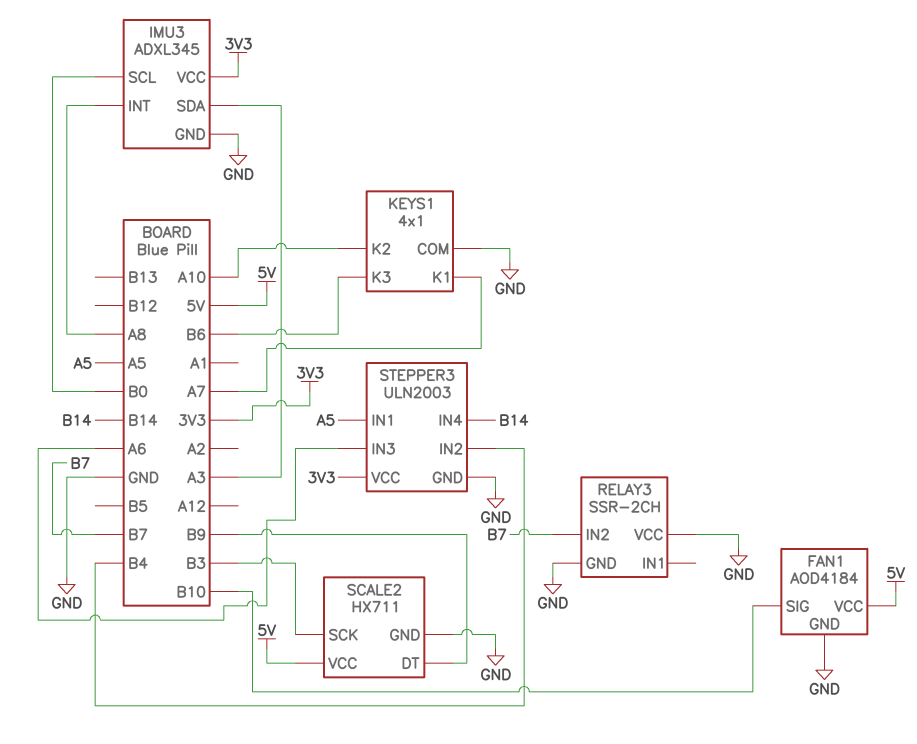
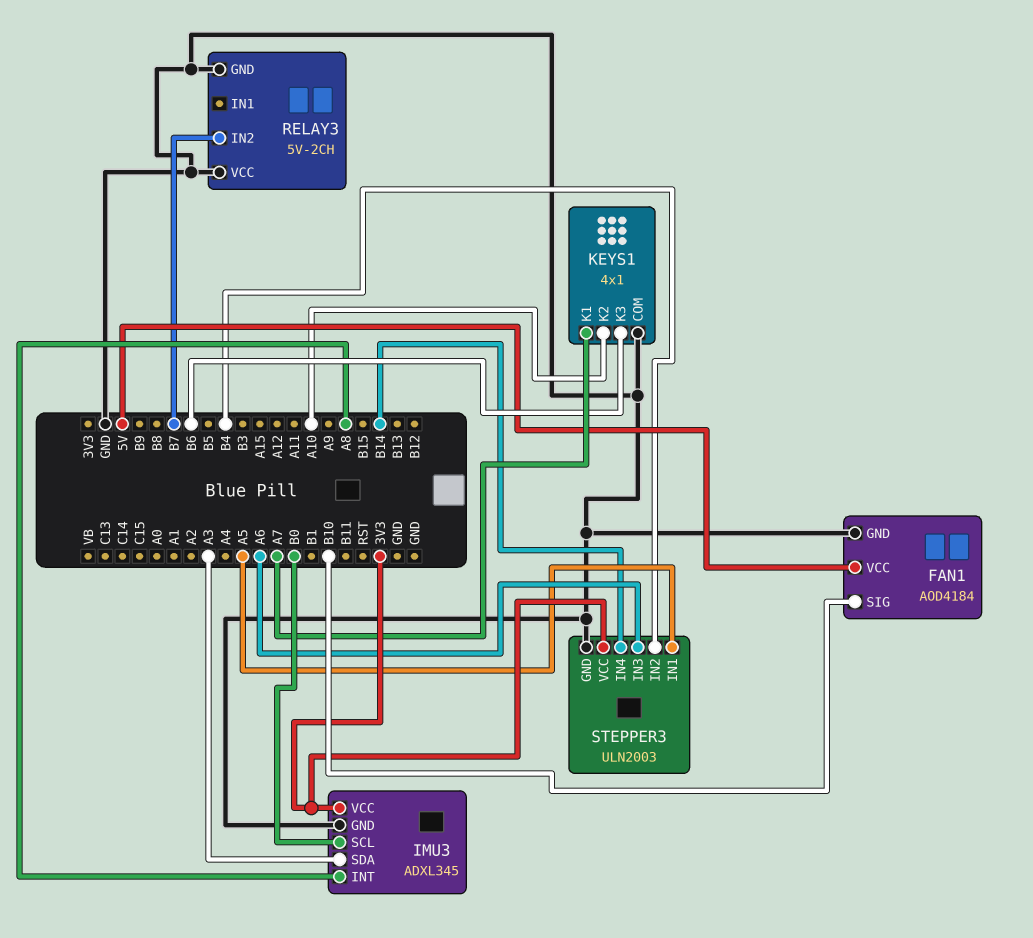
RELAY3: SSR-2CH -> 5V-2CH
SCALE2: HX711 -> none
SCALE2 pin DT: B9 -> none
SCALE2 pin GND: GND -> none
SCALE2 pin SCK: B3 -> none
SCALE2 pin VCC: 5V -> none

